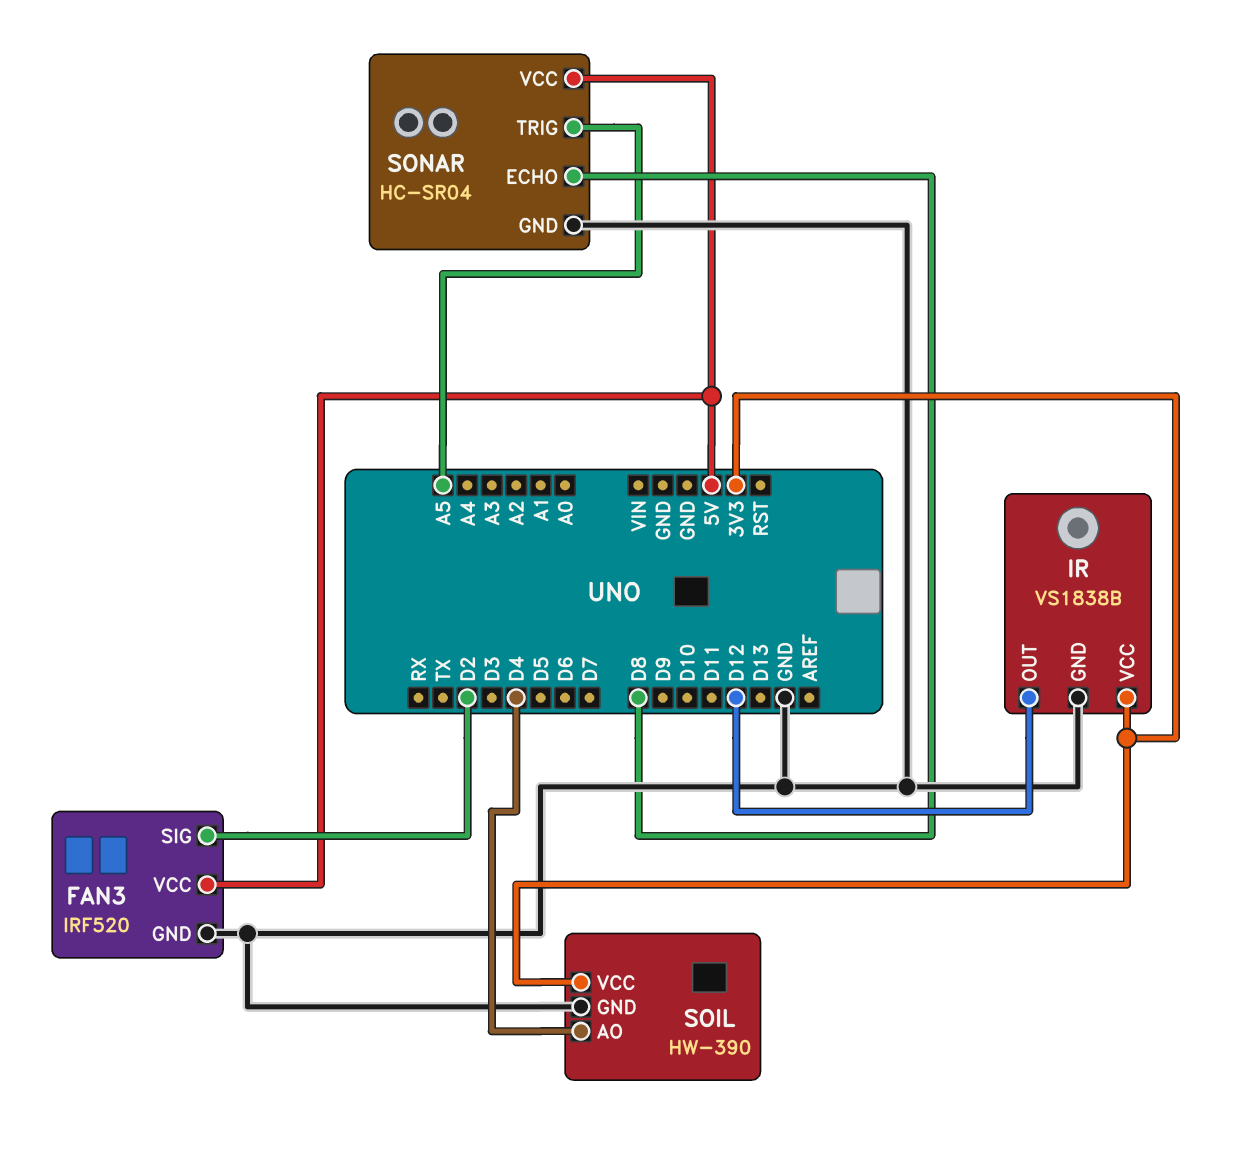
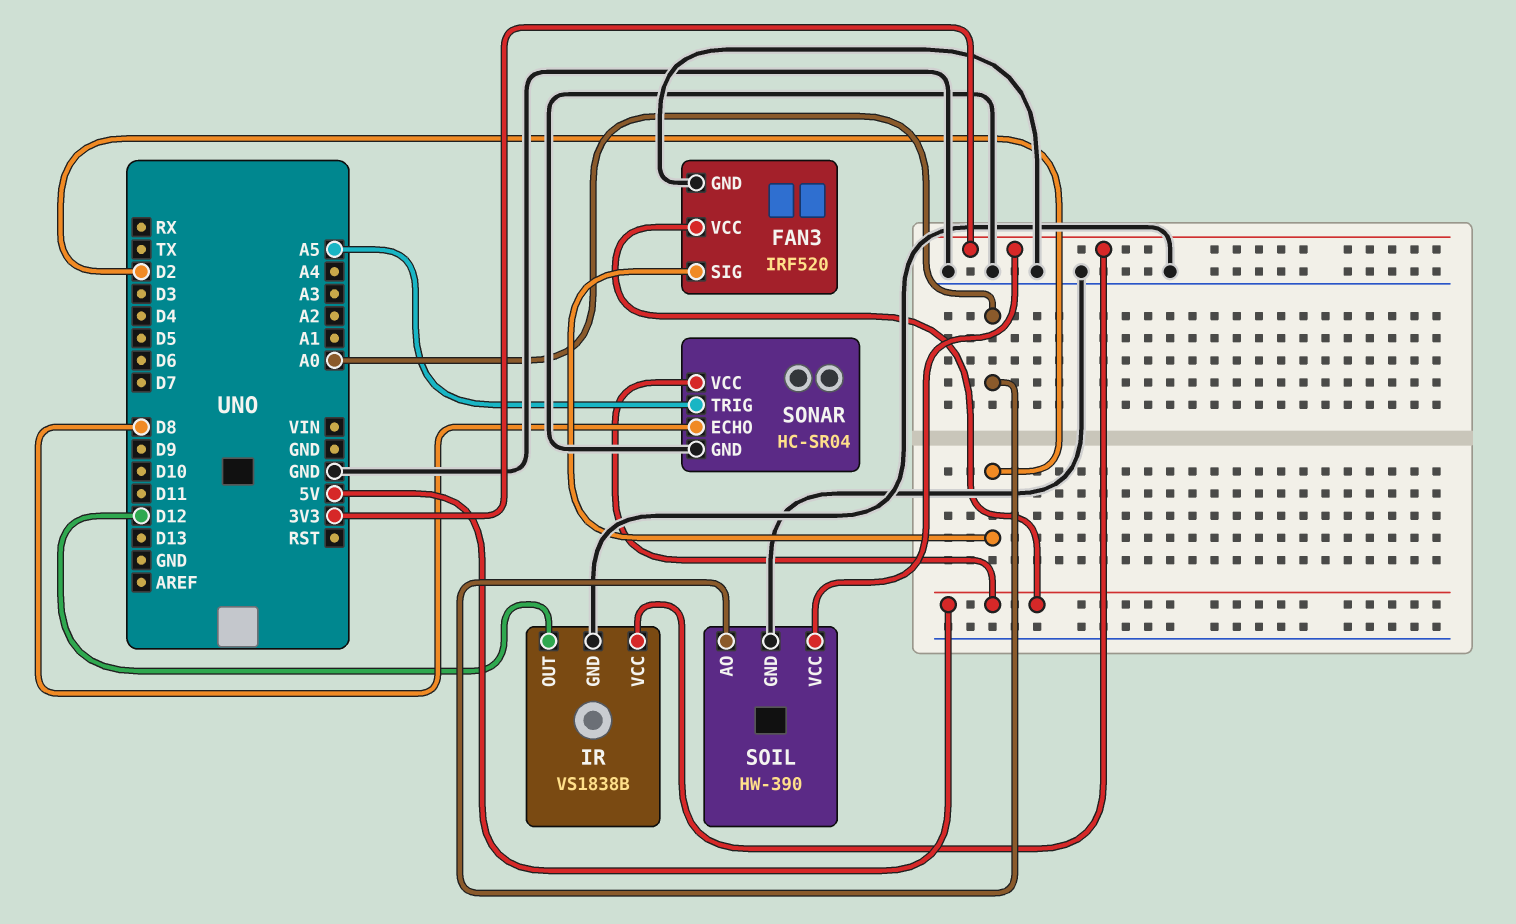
SOIL pin AO: D4 -> A0

